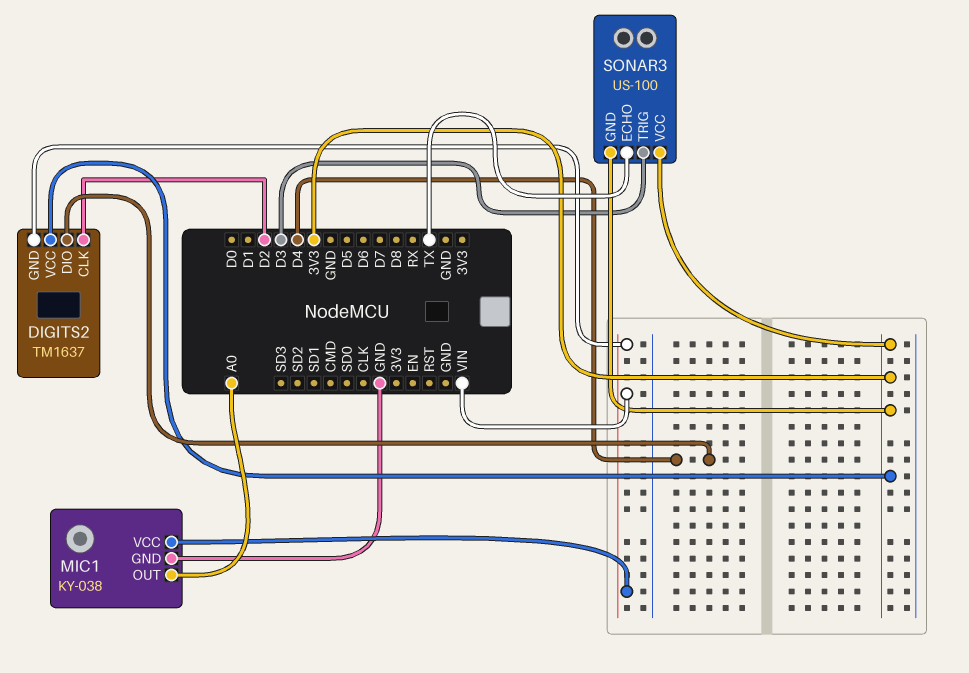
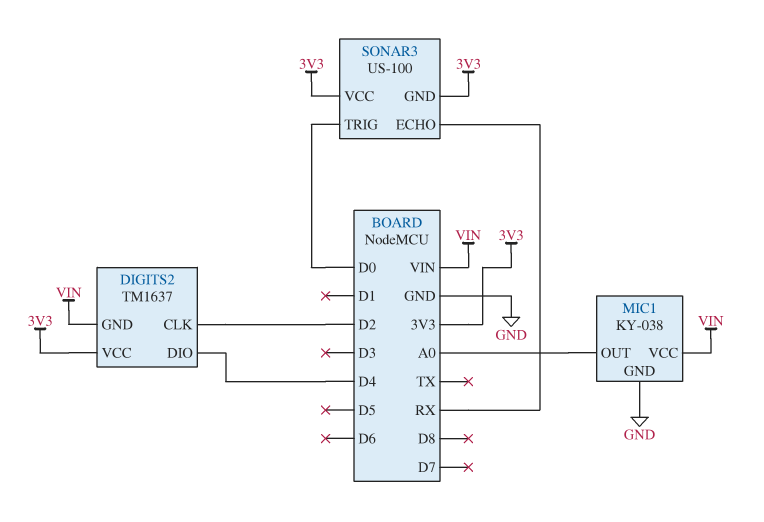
SONAR3 pin ECHO: TX -> RX
SONAR3 pin TRIG: D3 -> D0

